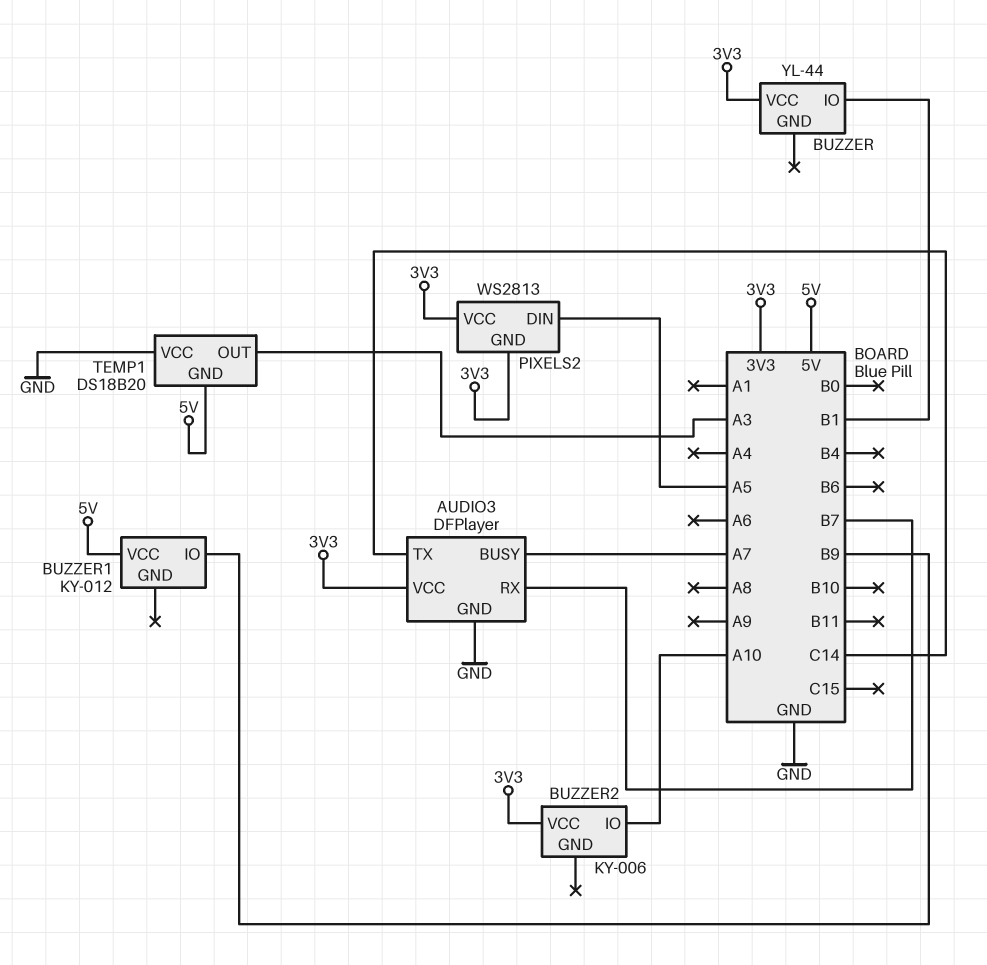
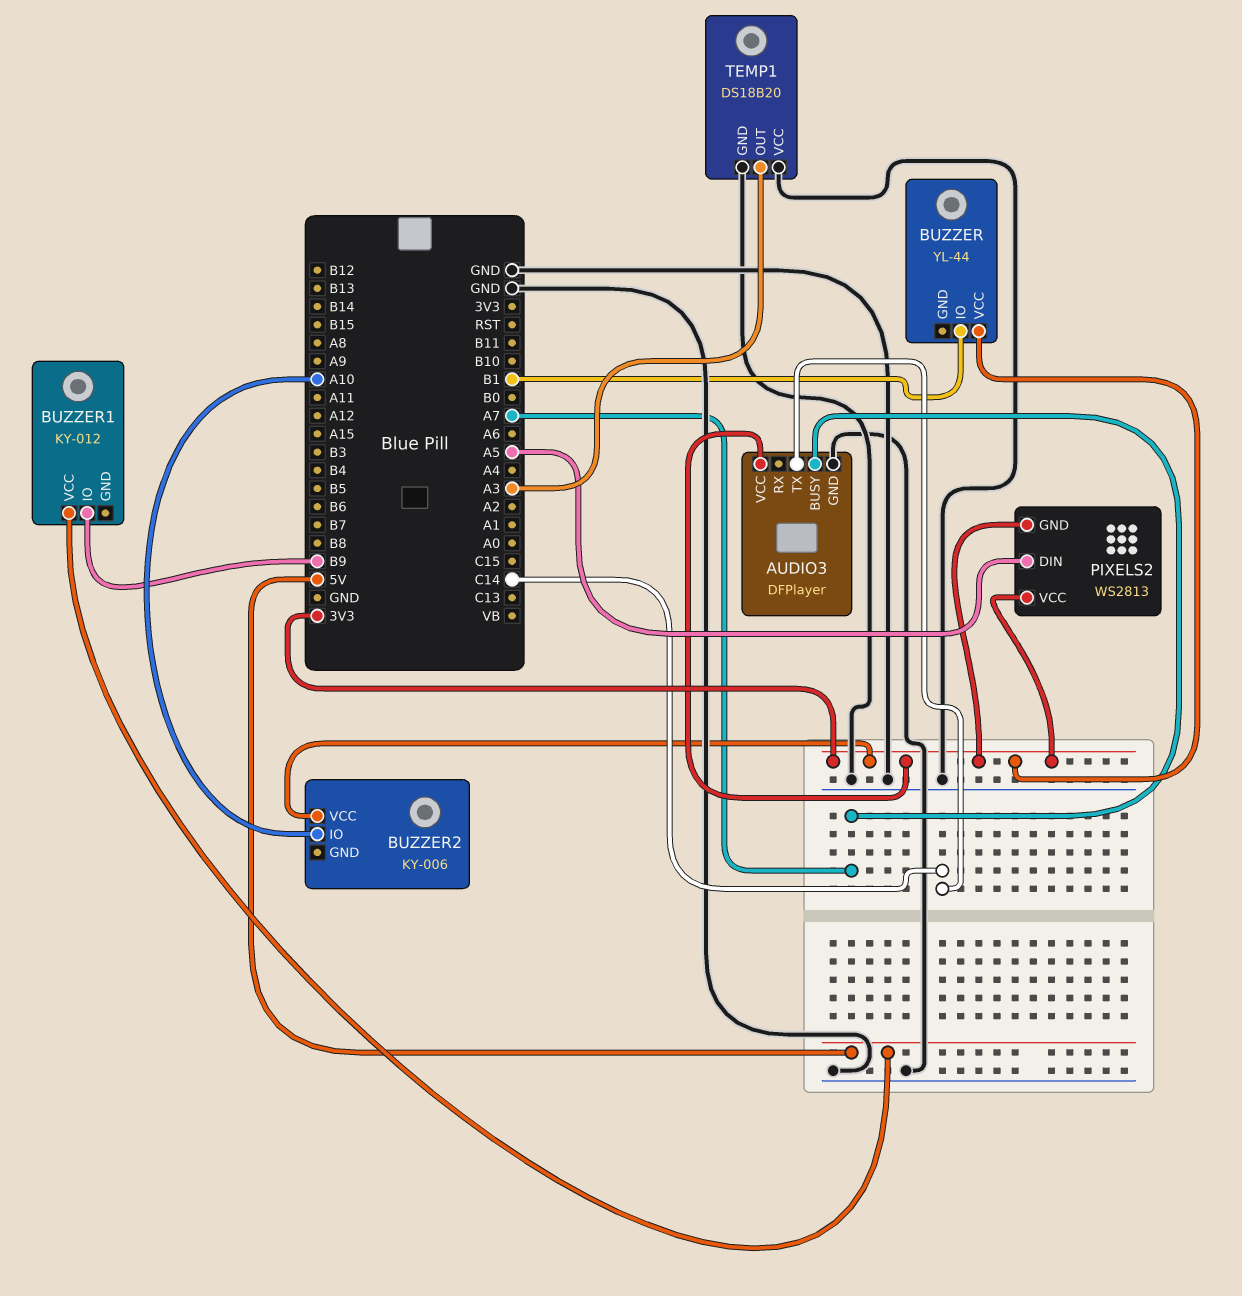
AUDIO3 pin RX: B7 -> none
TEMP1 pin GND: 5V -> GND

